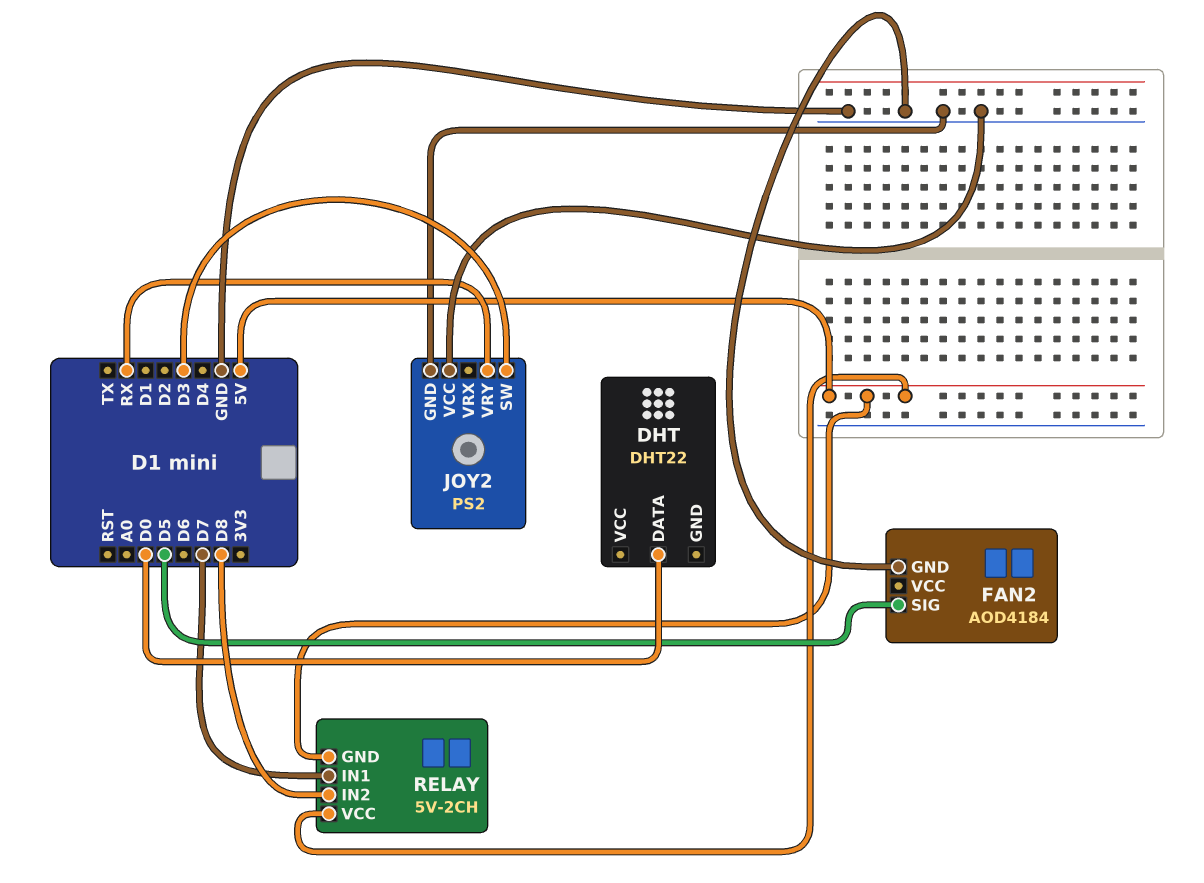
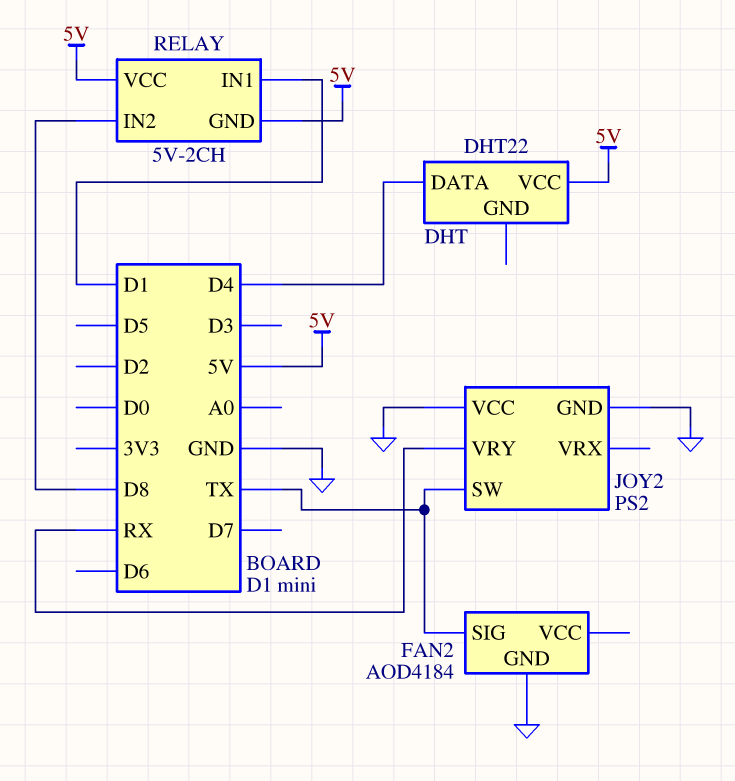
DHT pin DATA: D0 -> D4
DHT pin VCC: none -> 5V
FAN2 pin SIG: D5 -> TX
JOY2 pin SW: D3 -> TX
RELAY pin IN1: D7 -> D1

